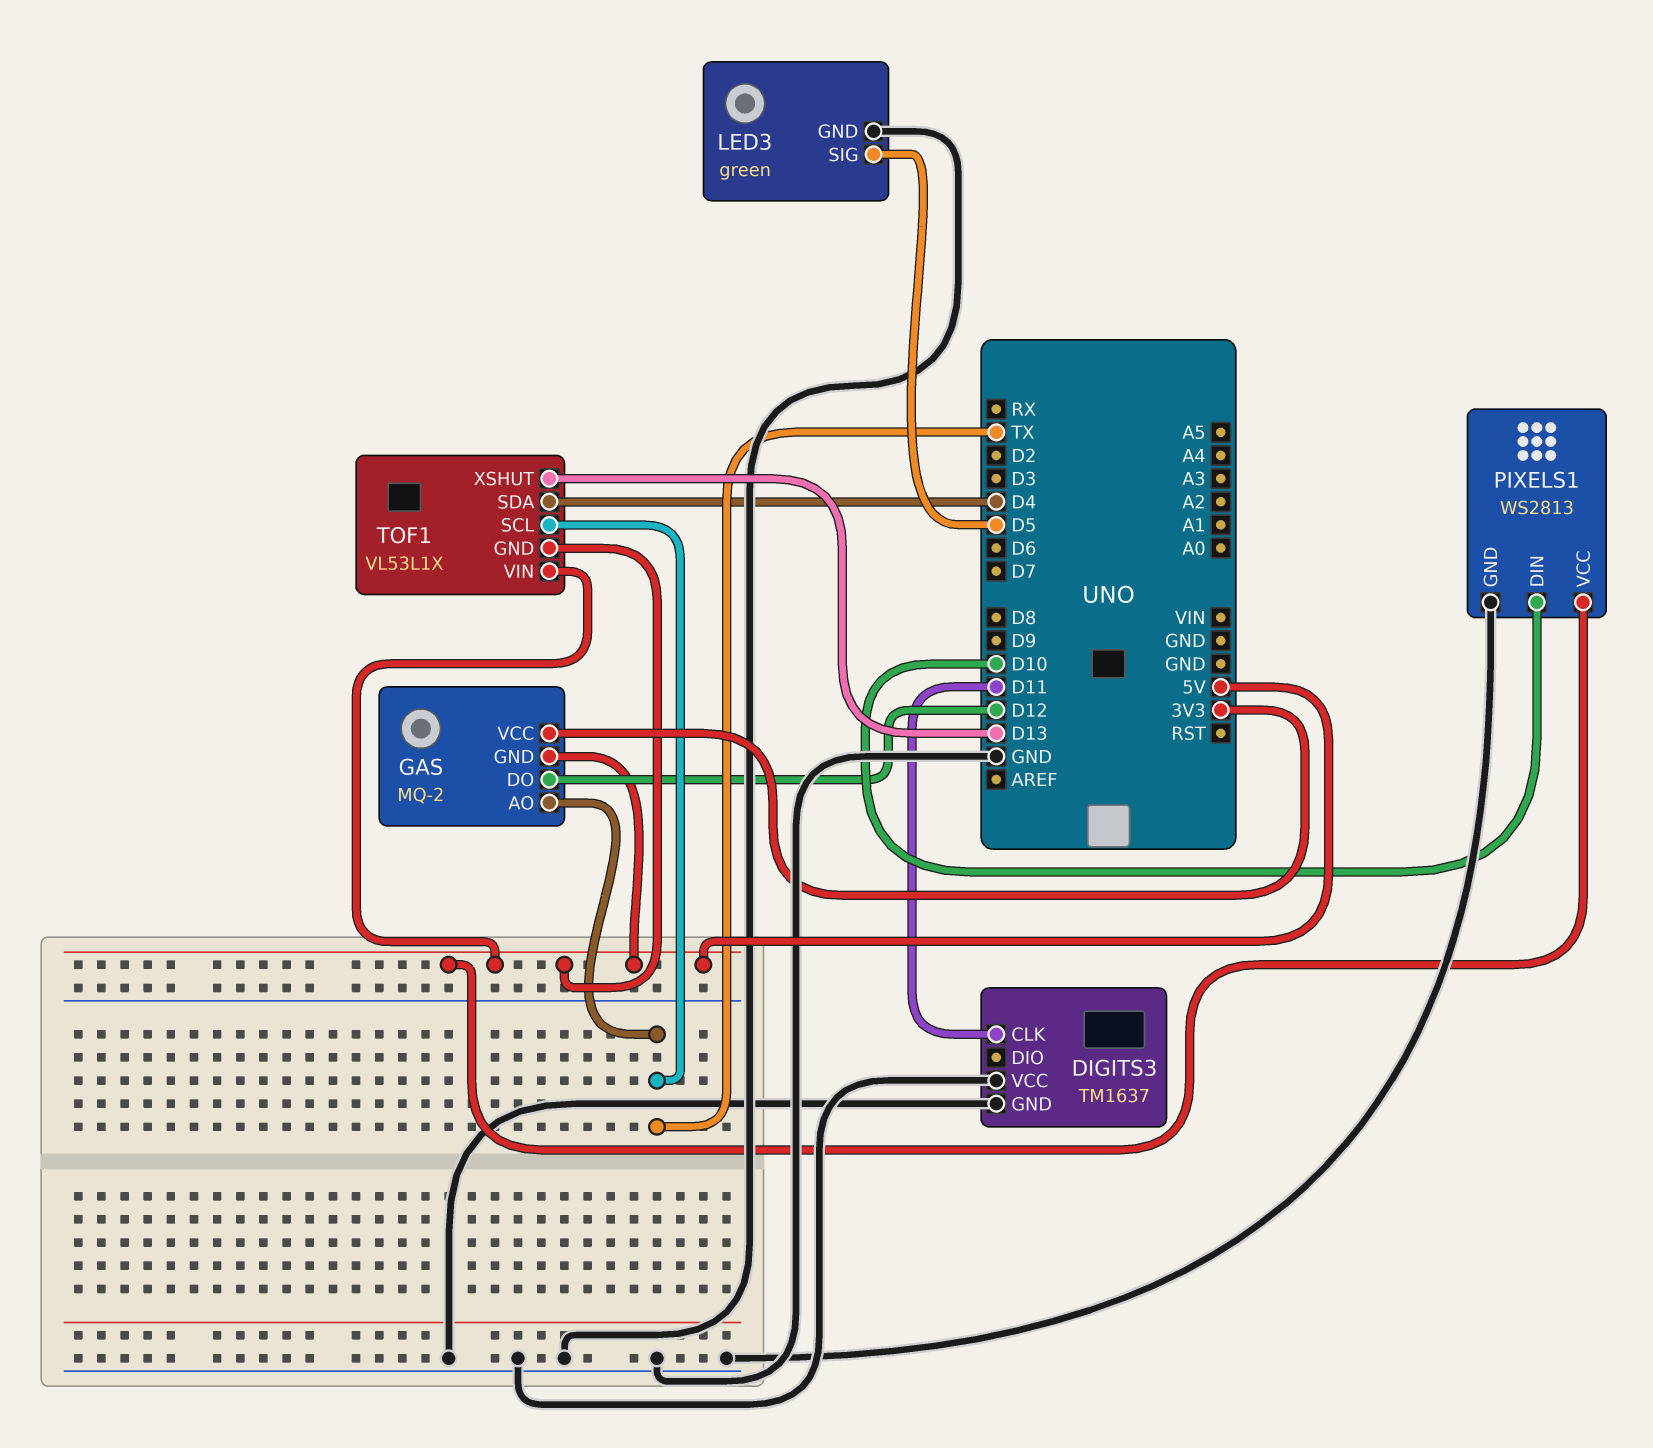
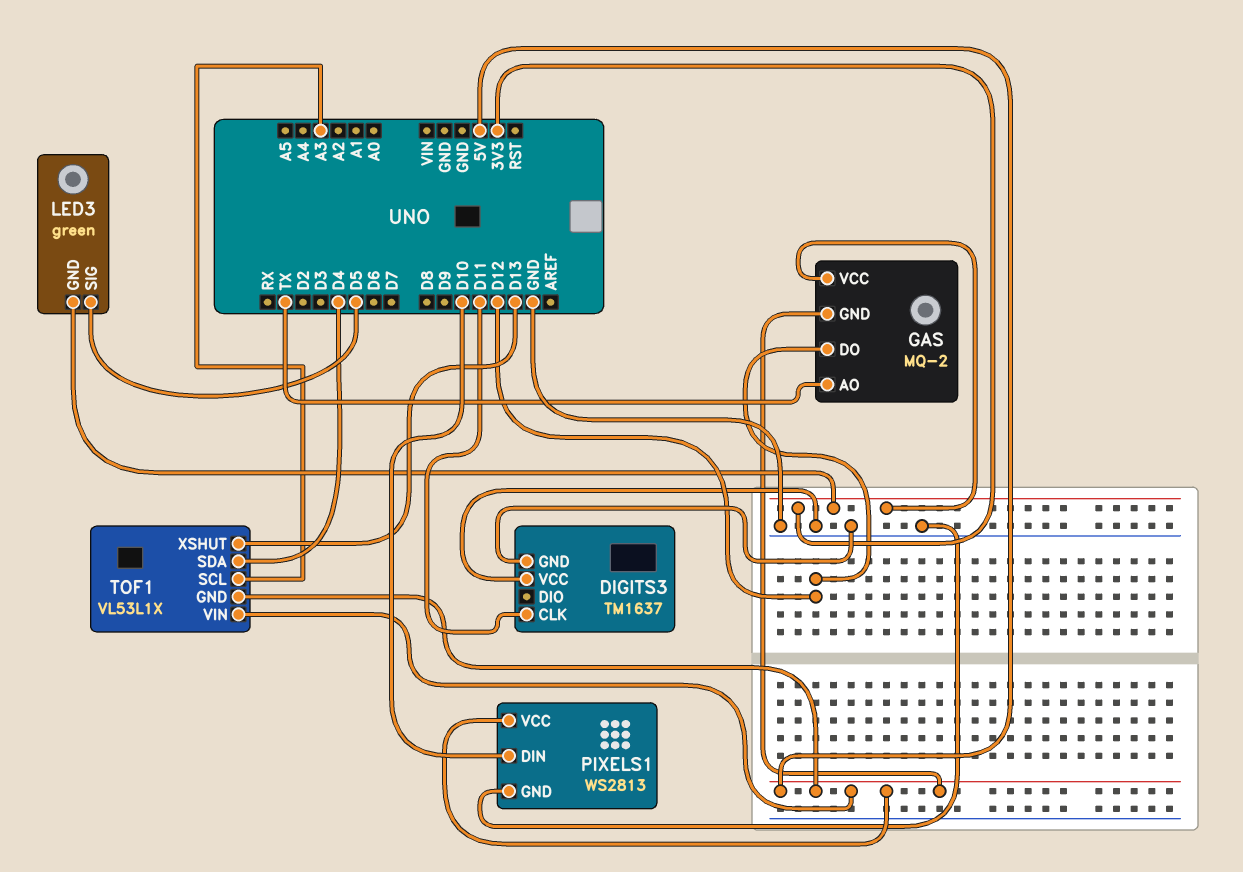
LED3 pin GND: GND -> 3V3
TOF1 pin SCL: TX -> A3

